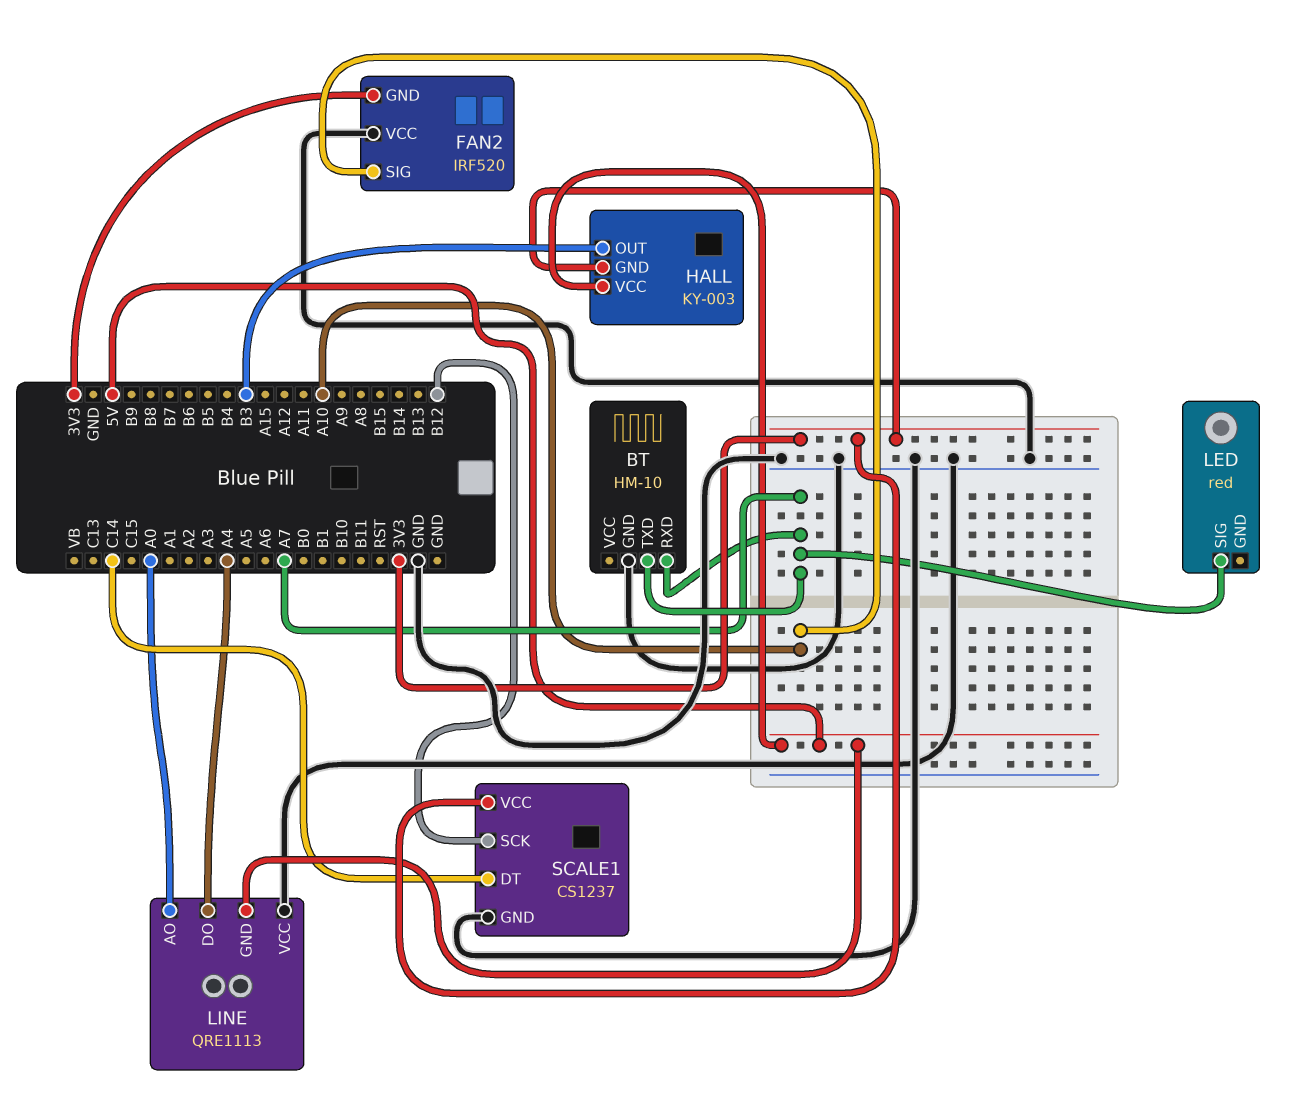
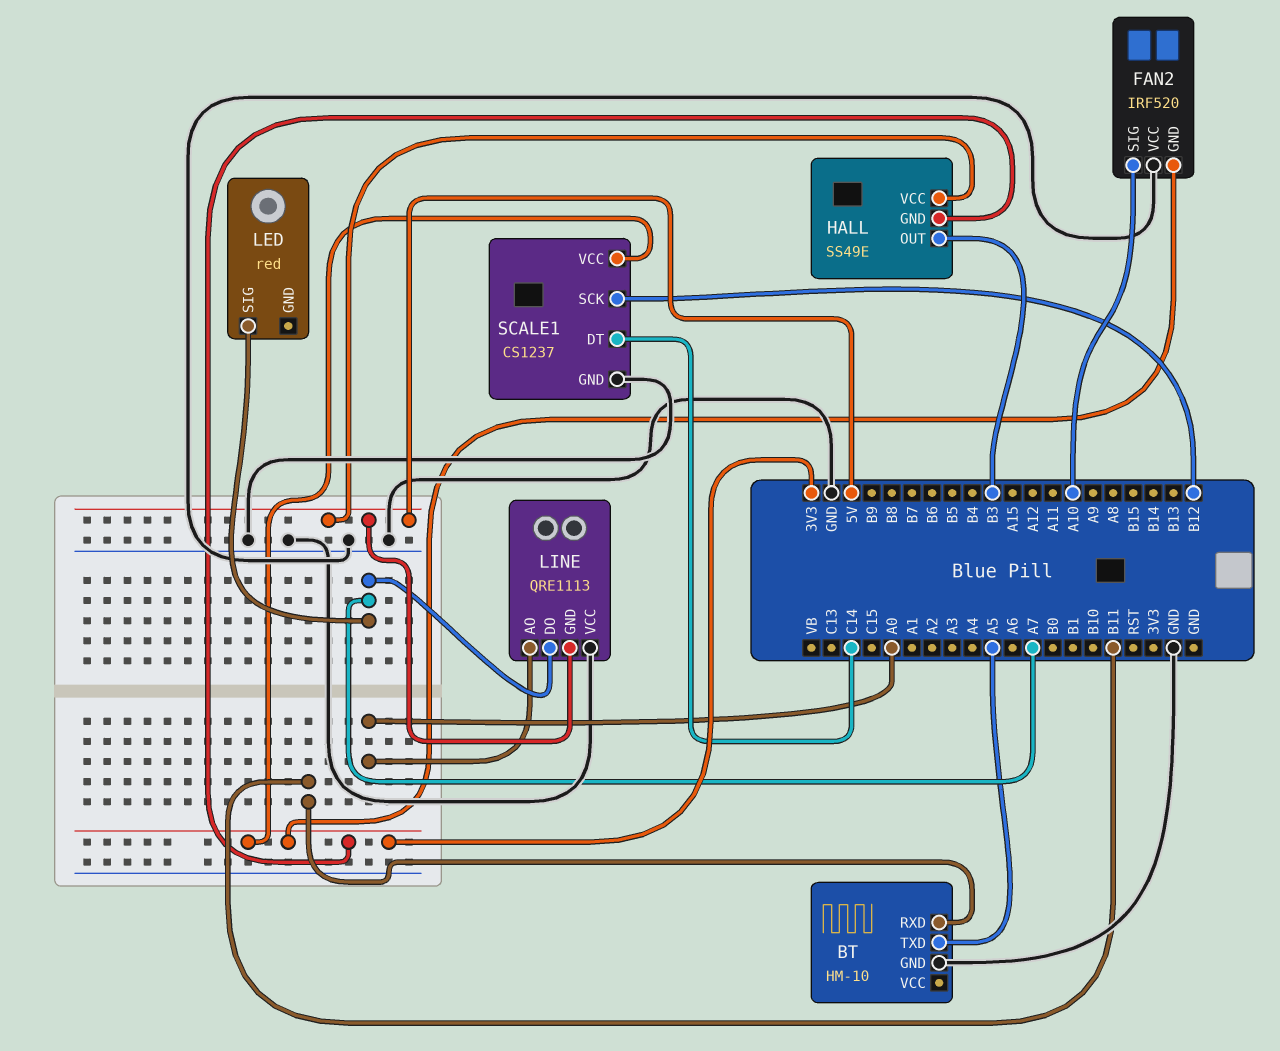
BT pin RXD: A7 -> B11
BT pin TXD: A7 -> A5
HALL: KY-003 -> SS49E
LINE pin DO: A4 -> A7

